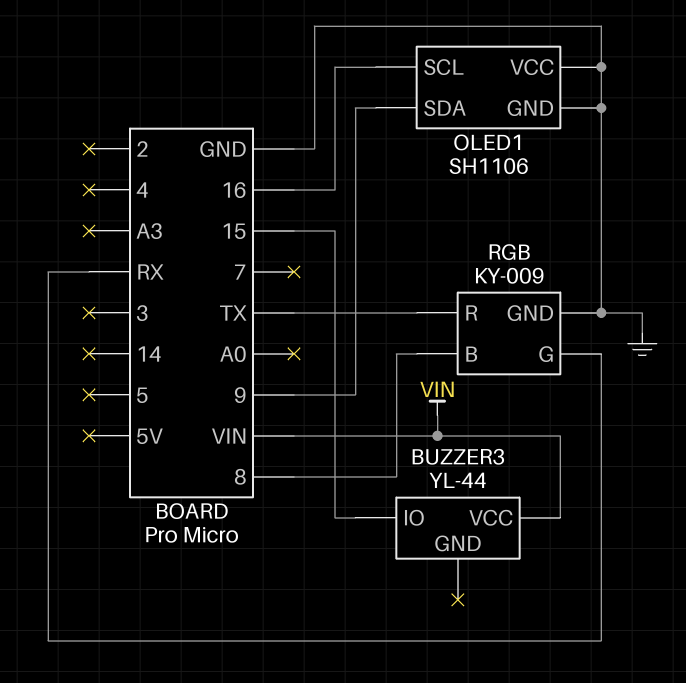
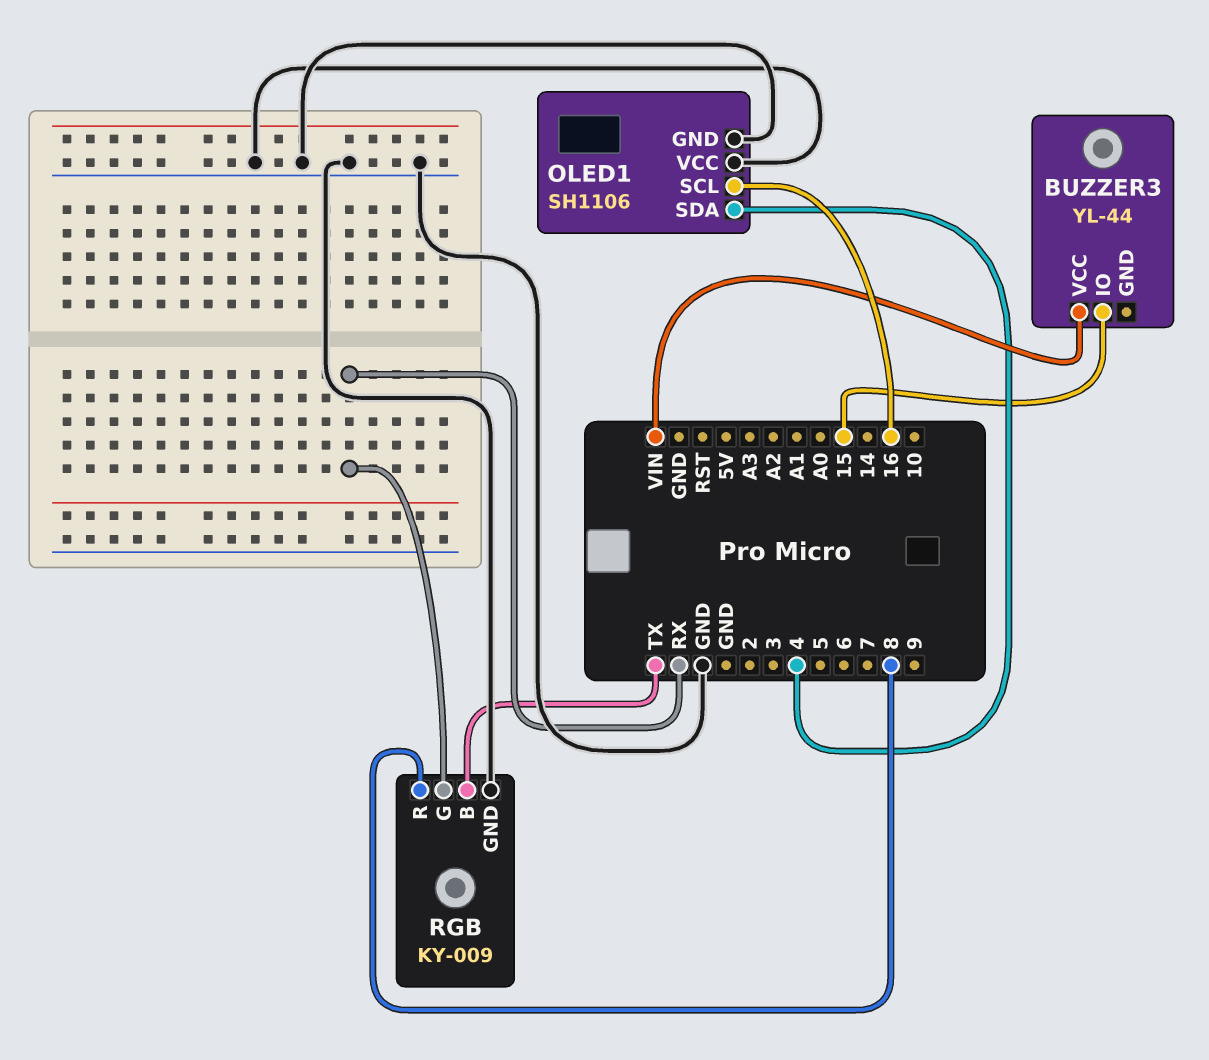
OLED1 pin SDA: 9 -> 4
RGB pin B: 8 -> TX
RGB pin R: TX -> 8

